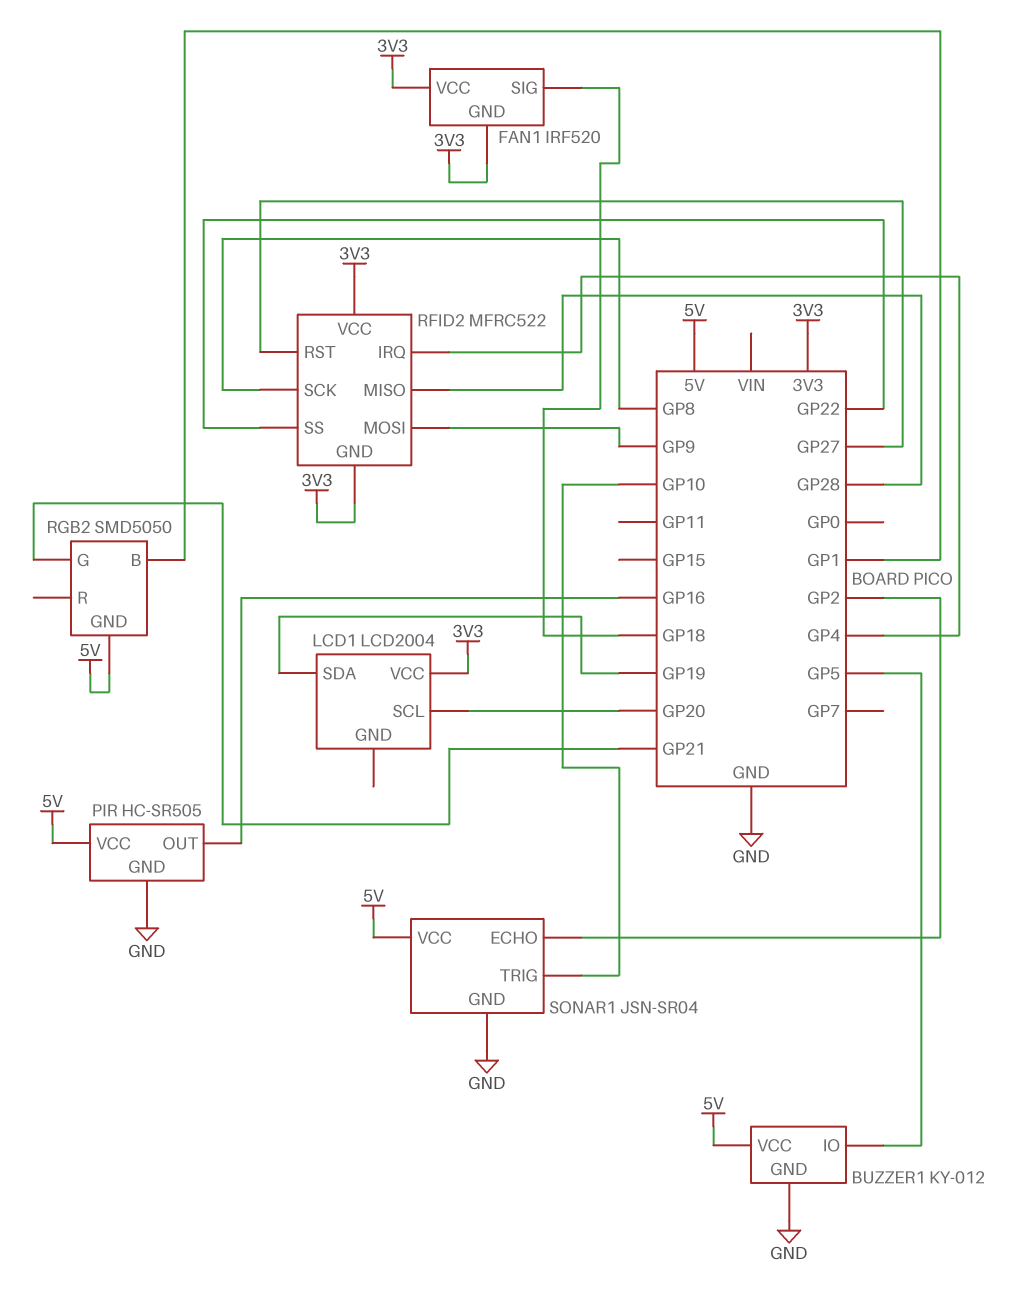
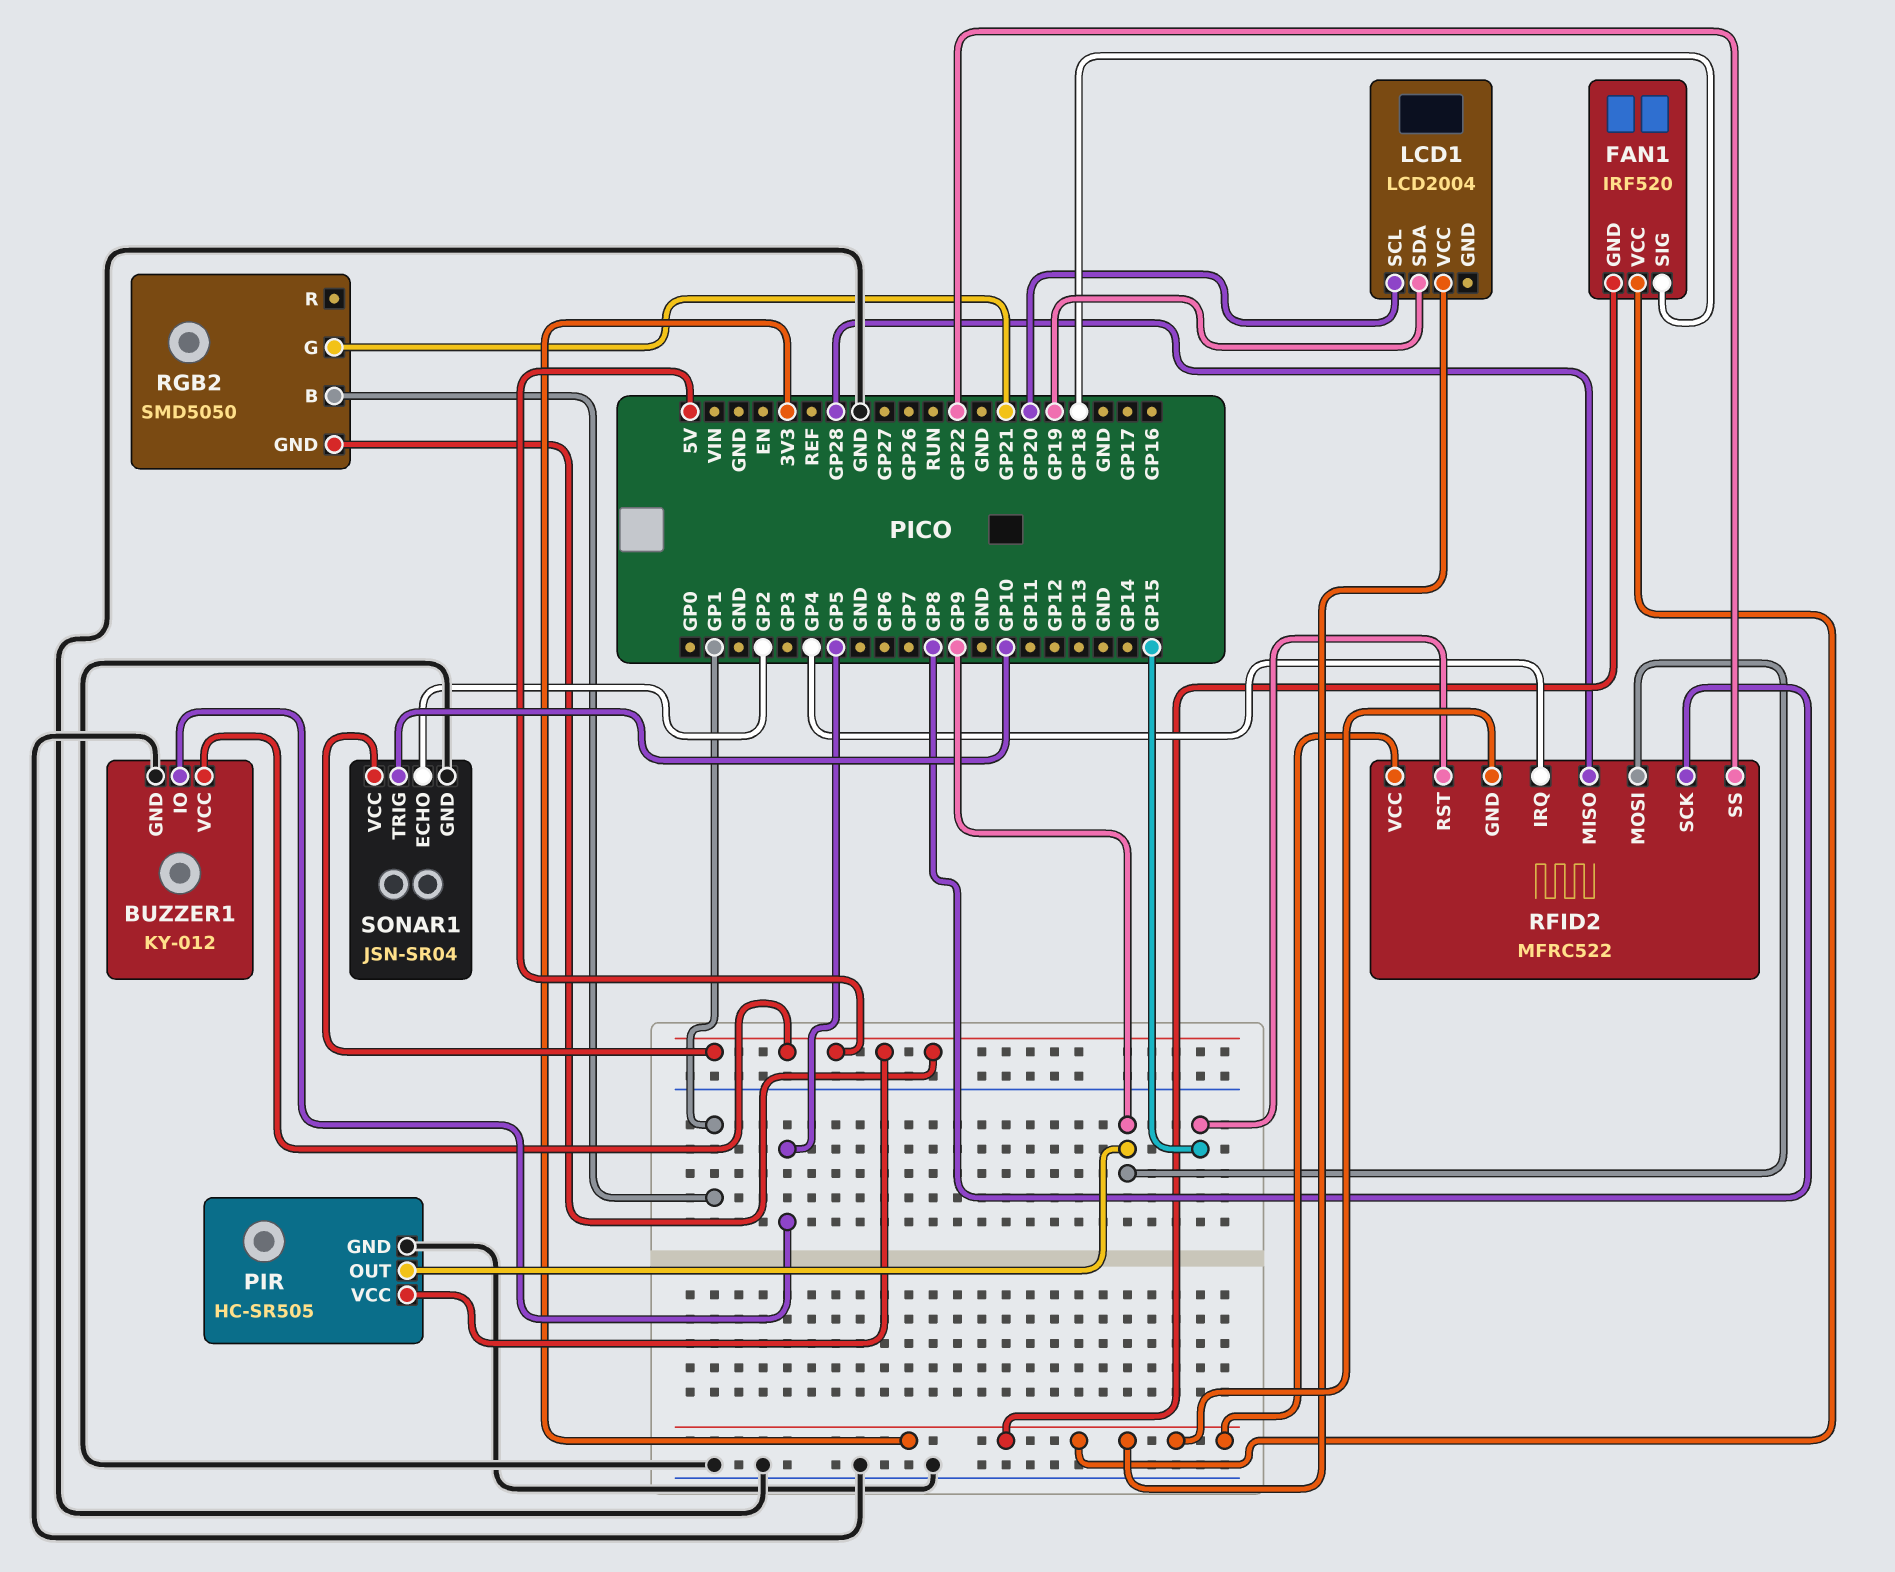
PIR pin OUT: GP16 -> GP9
RFID2 pin RST: GP27 -> GP15

